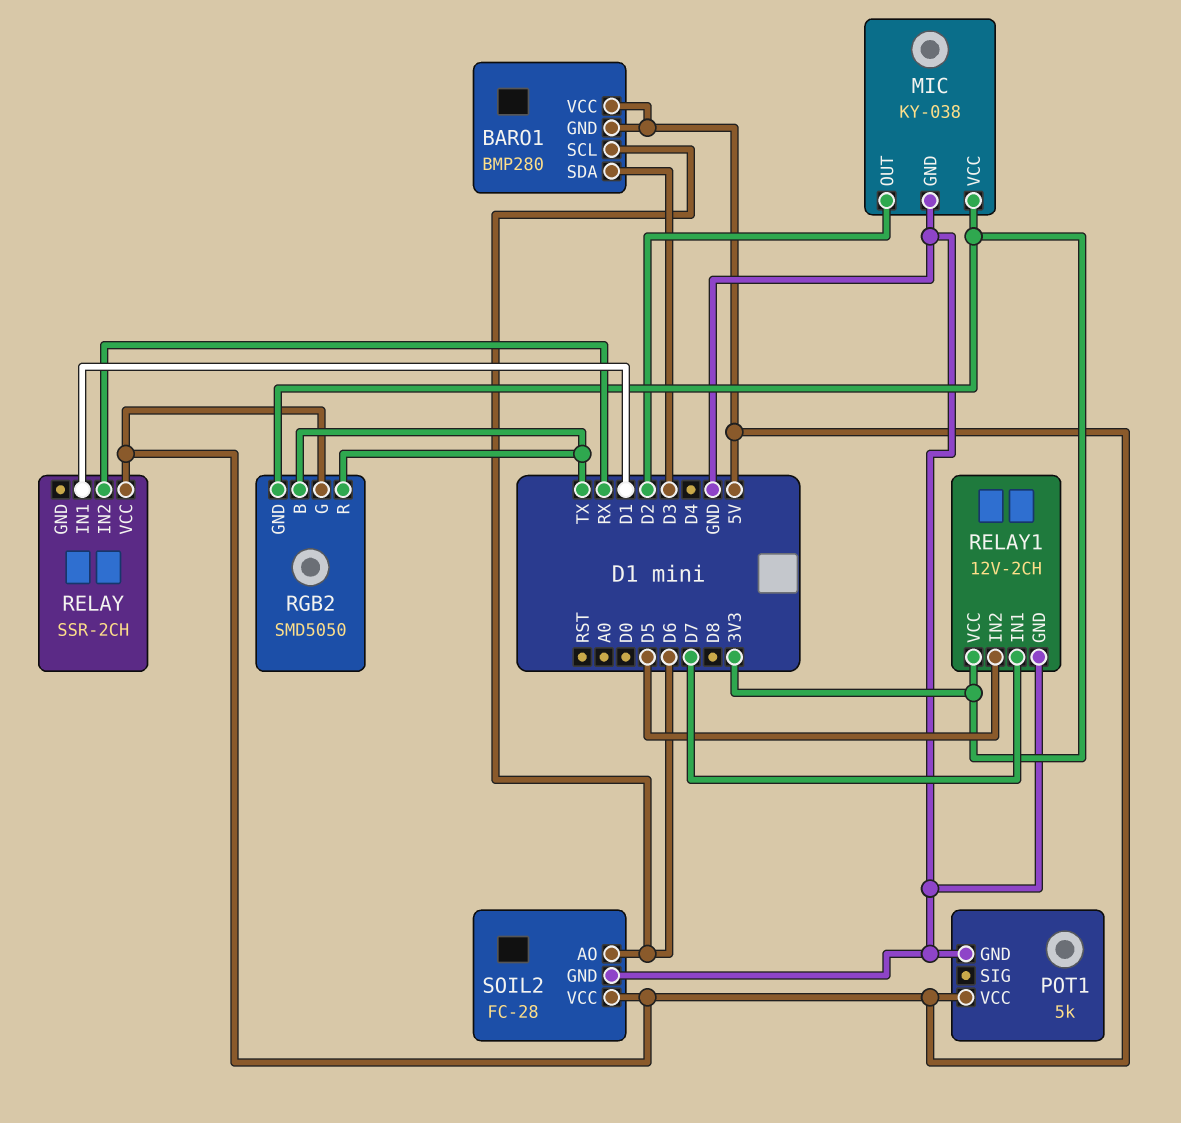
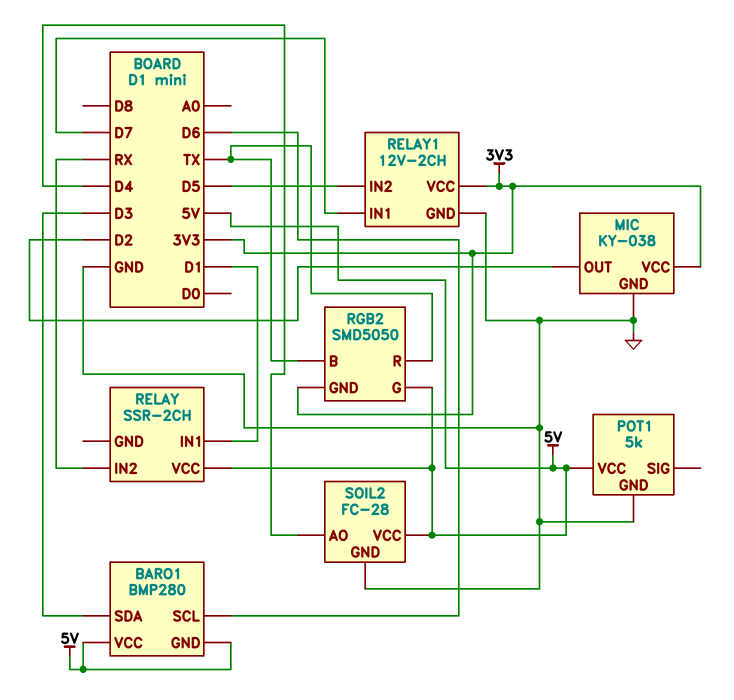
SOIL2 pin AO: D6 -> D4

